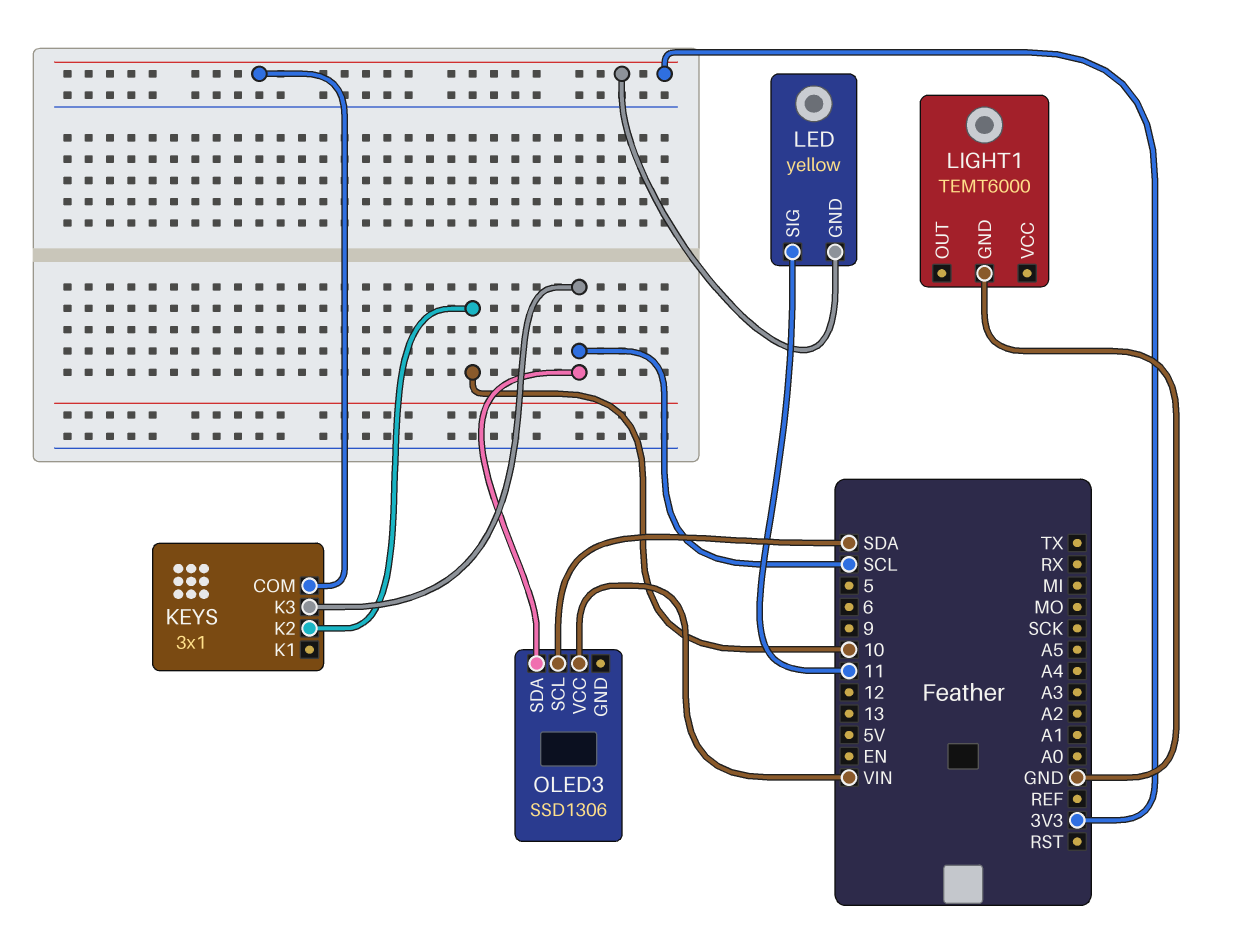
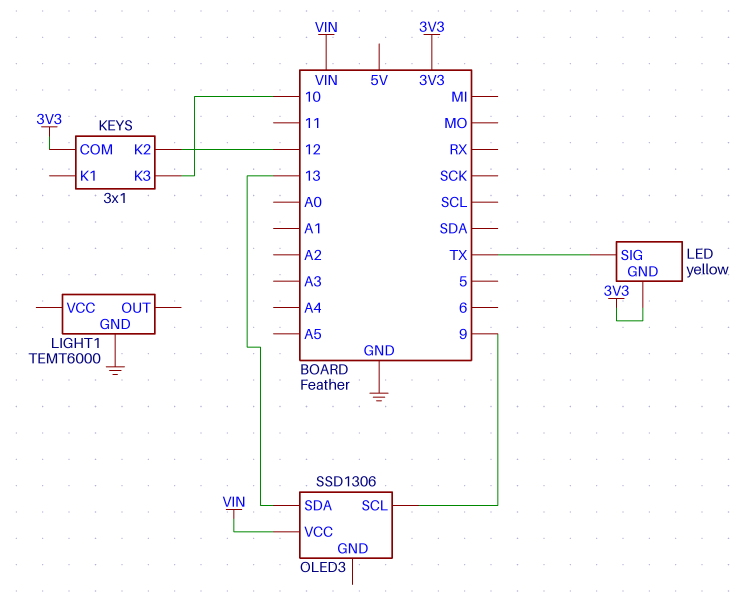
KEYS pin K2: 10 -> 12
KEYS pin K3: SCL -> 10
LED pin SIG: 11 -> TX
OLED3 pin SCL: SDA -> 9
OLED3 pin SDA: SCL -> 13

